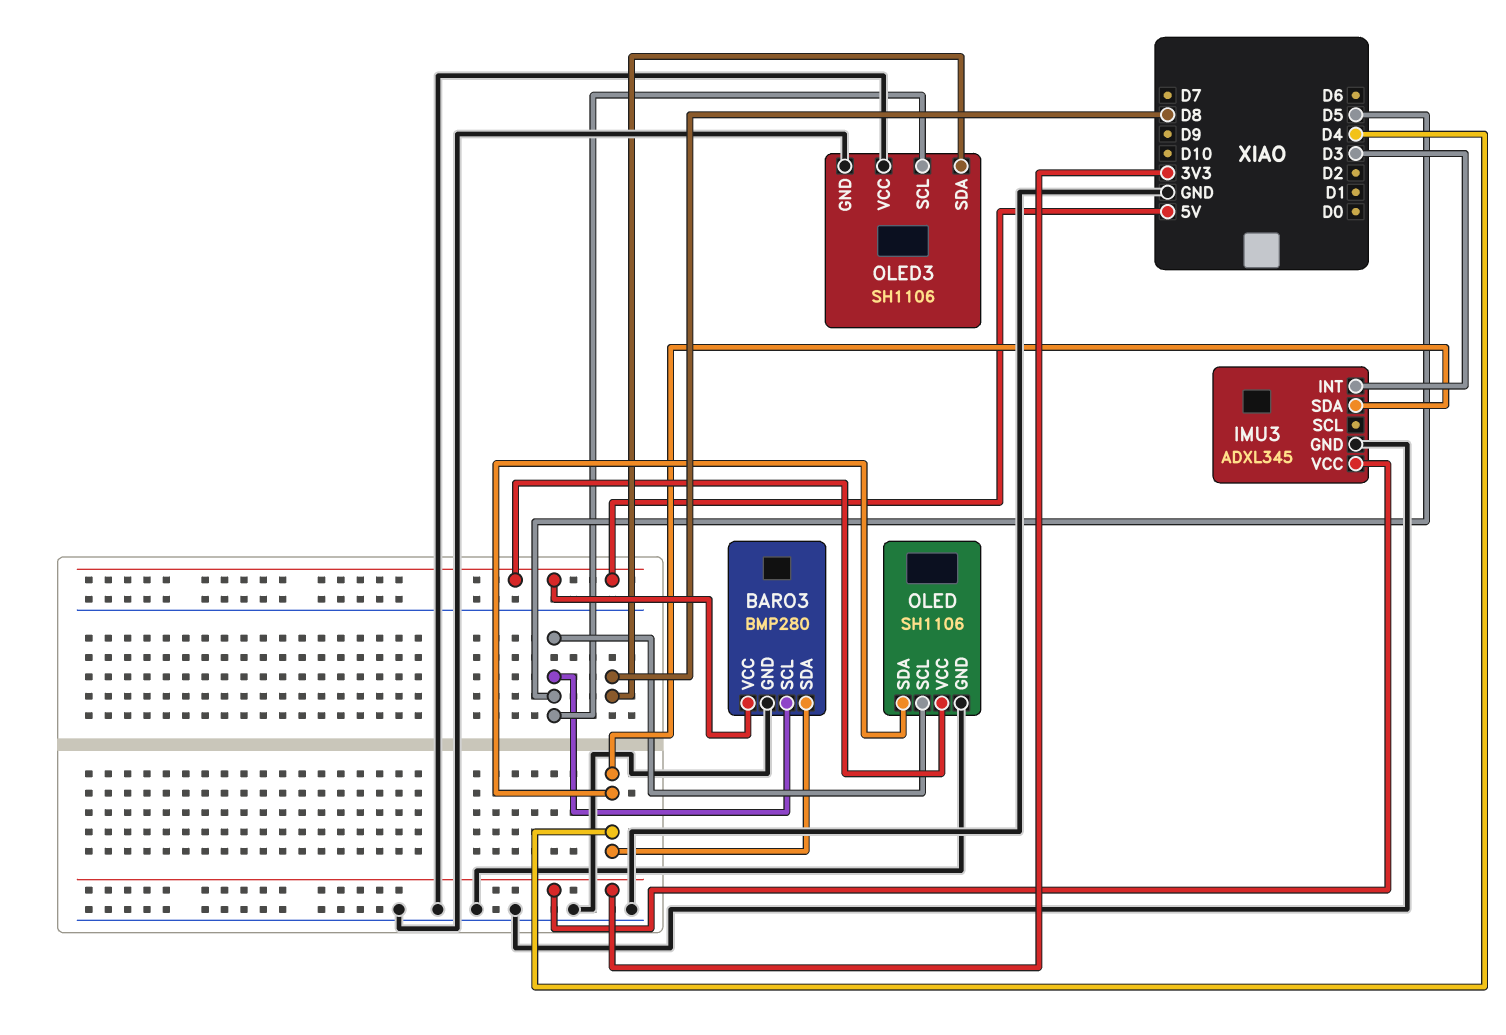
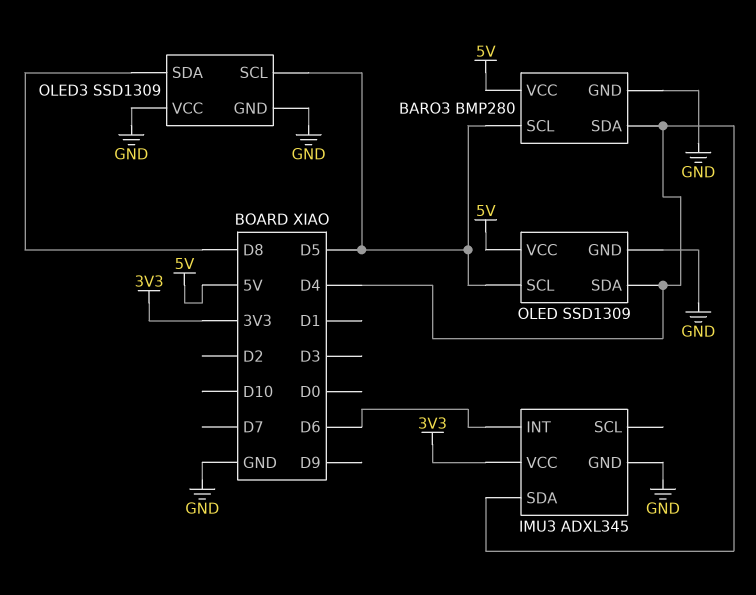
IMU3 pin INT: D3 -> D6
OLED: SH1106 -> SSD1309
OLED3: SH1106 -> SSD1309

